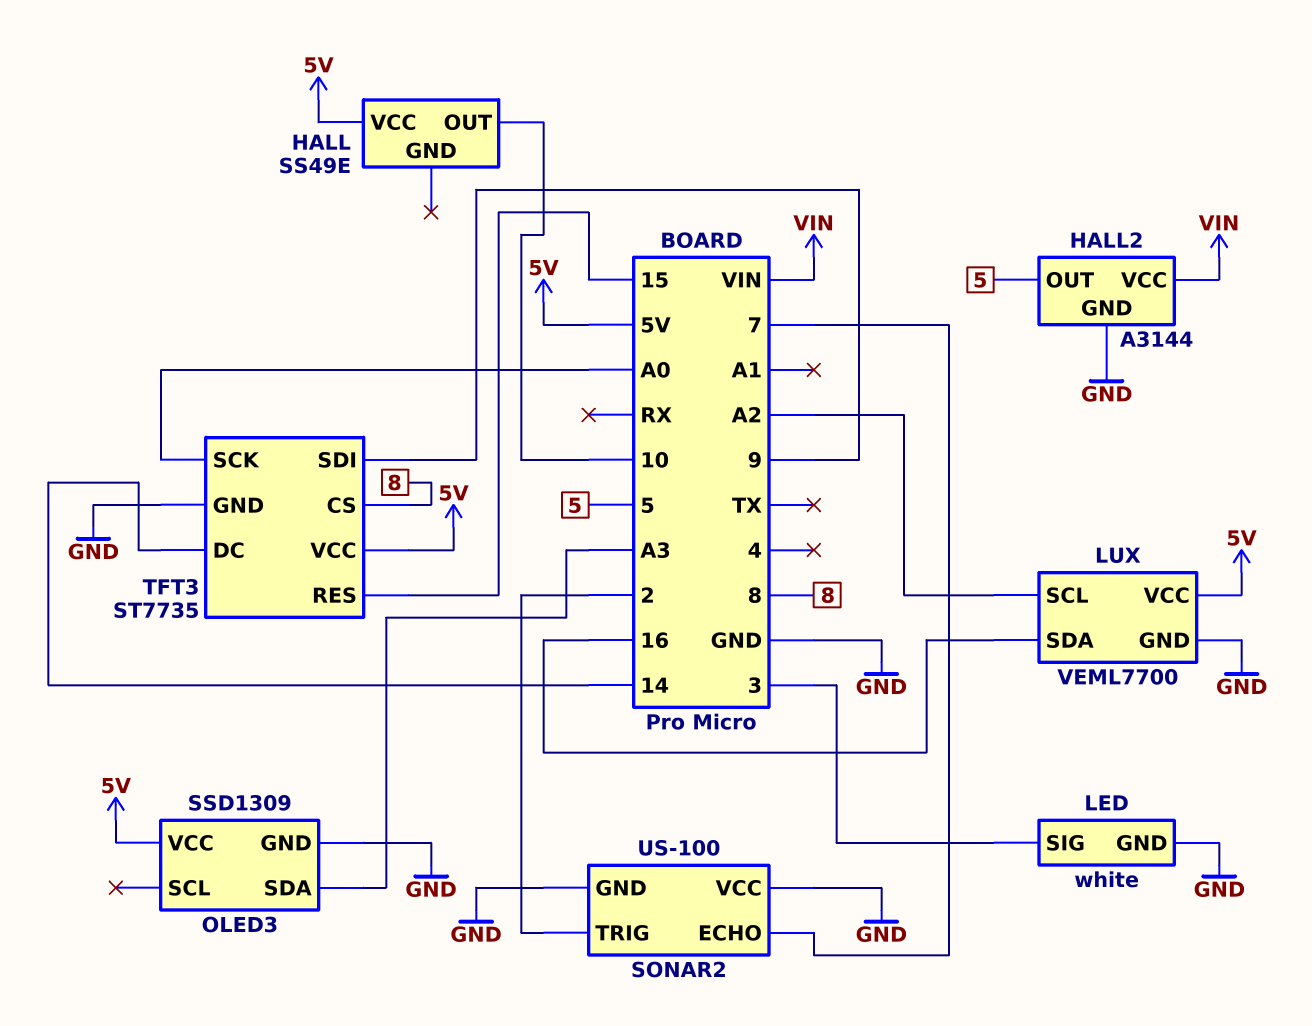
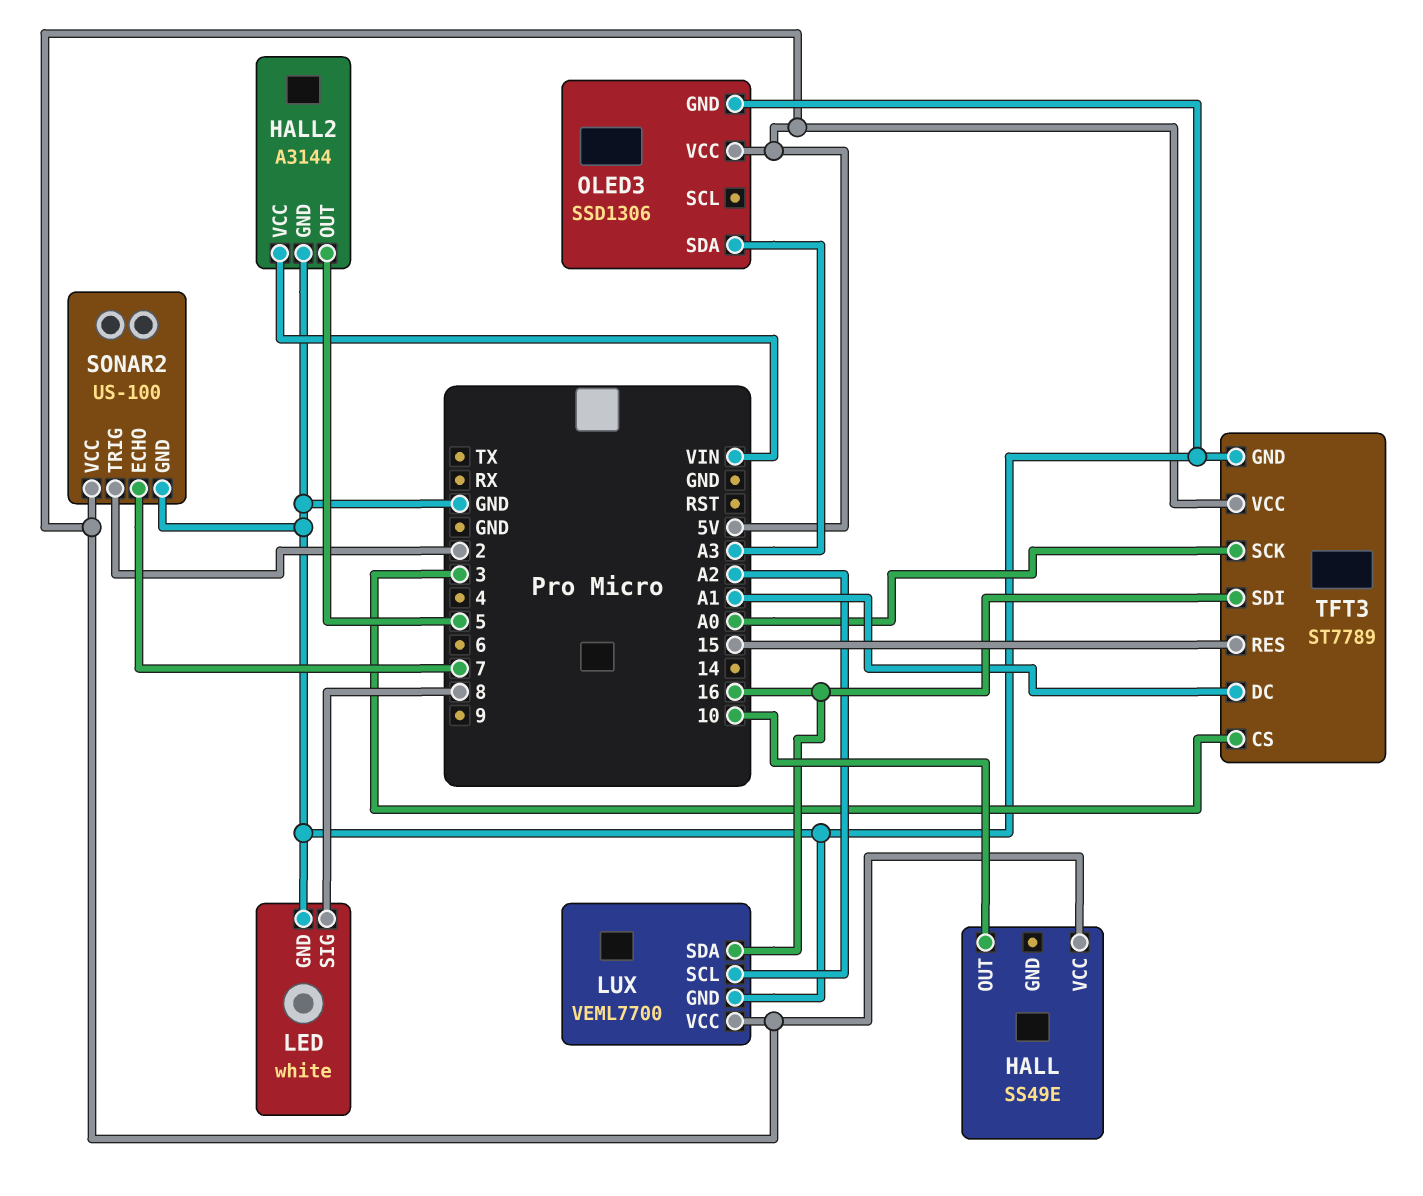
LED pin SIG: 3 -> 8
OLED3: SSD1309 -> SSD1306
SONAR2 pin VCC: GND -> 5V
TFT3: ST7735 -> ST7789
TFT3 pin CS: 8 -> 3
TFT3 pin DC: 14 -> A1
TFT3 pin SDI: 9 -> 16

